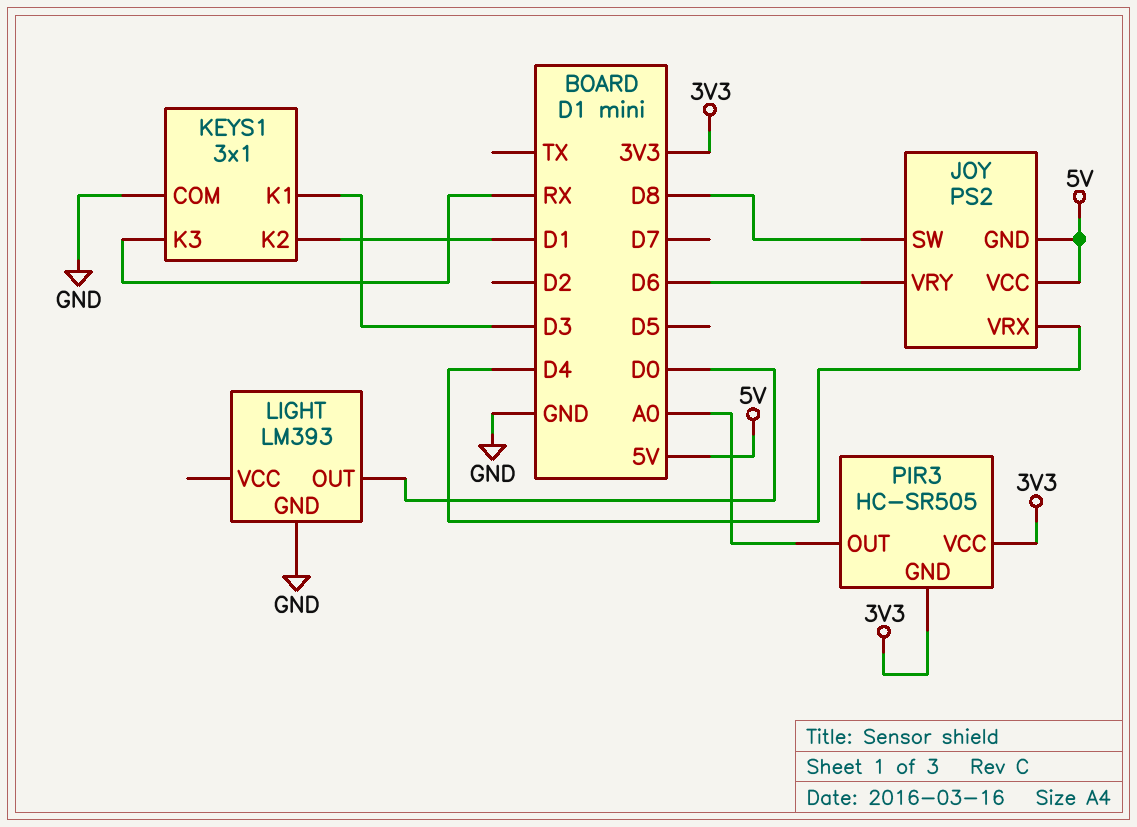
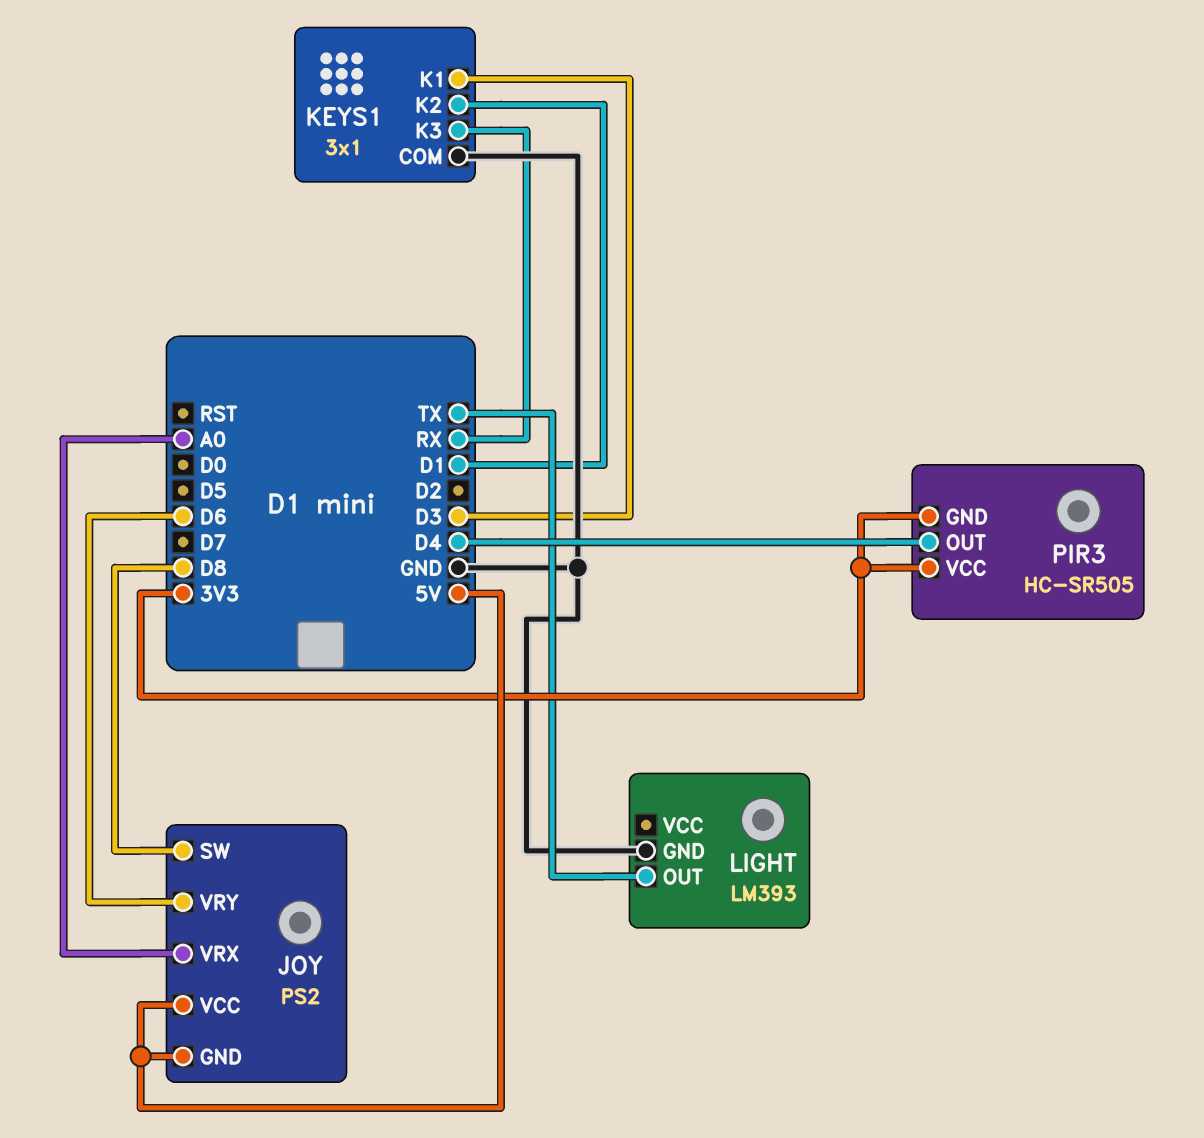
JOY pin VRX: D4 -> A0
LIGHT pin OUT: D0 -> TX
PIR3 pin OUT: A0 -> D4

